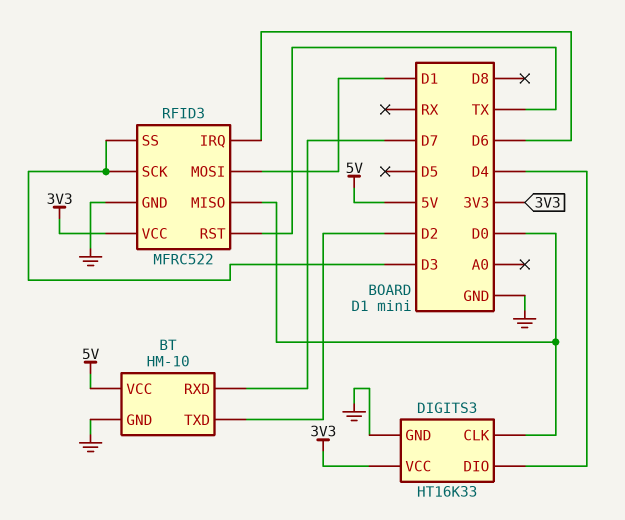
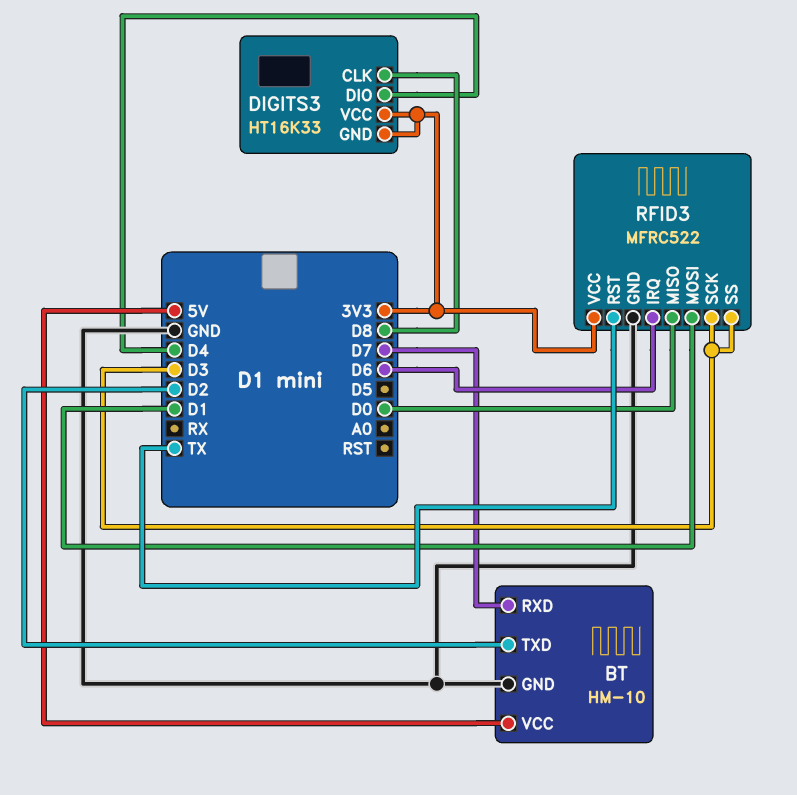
DIGITS3 pin CLK: D0 -> D8
DIGITS3 pin GND: GND -> 3V3

